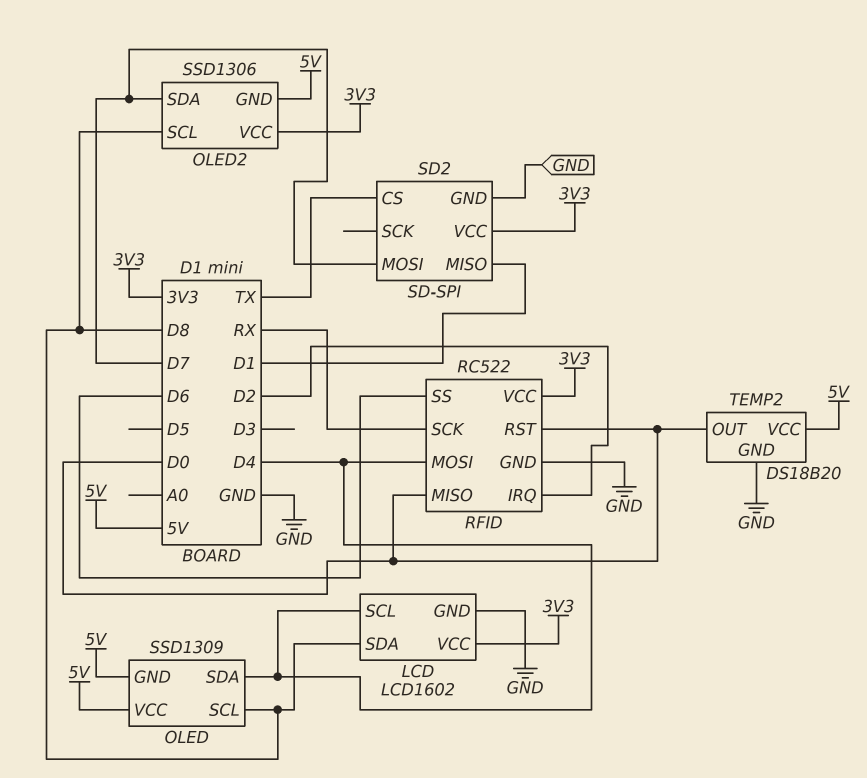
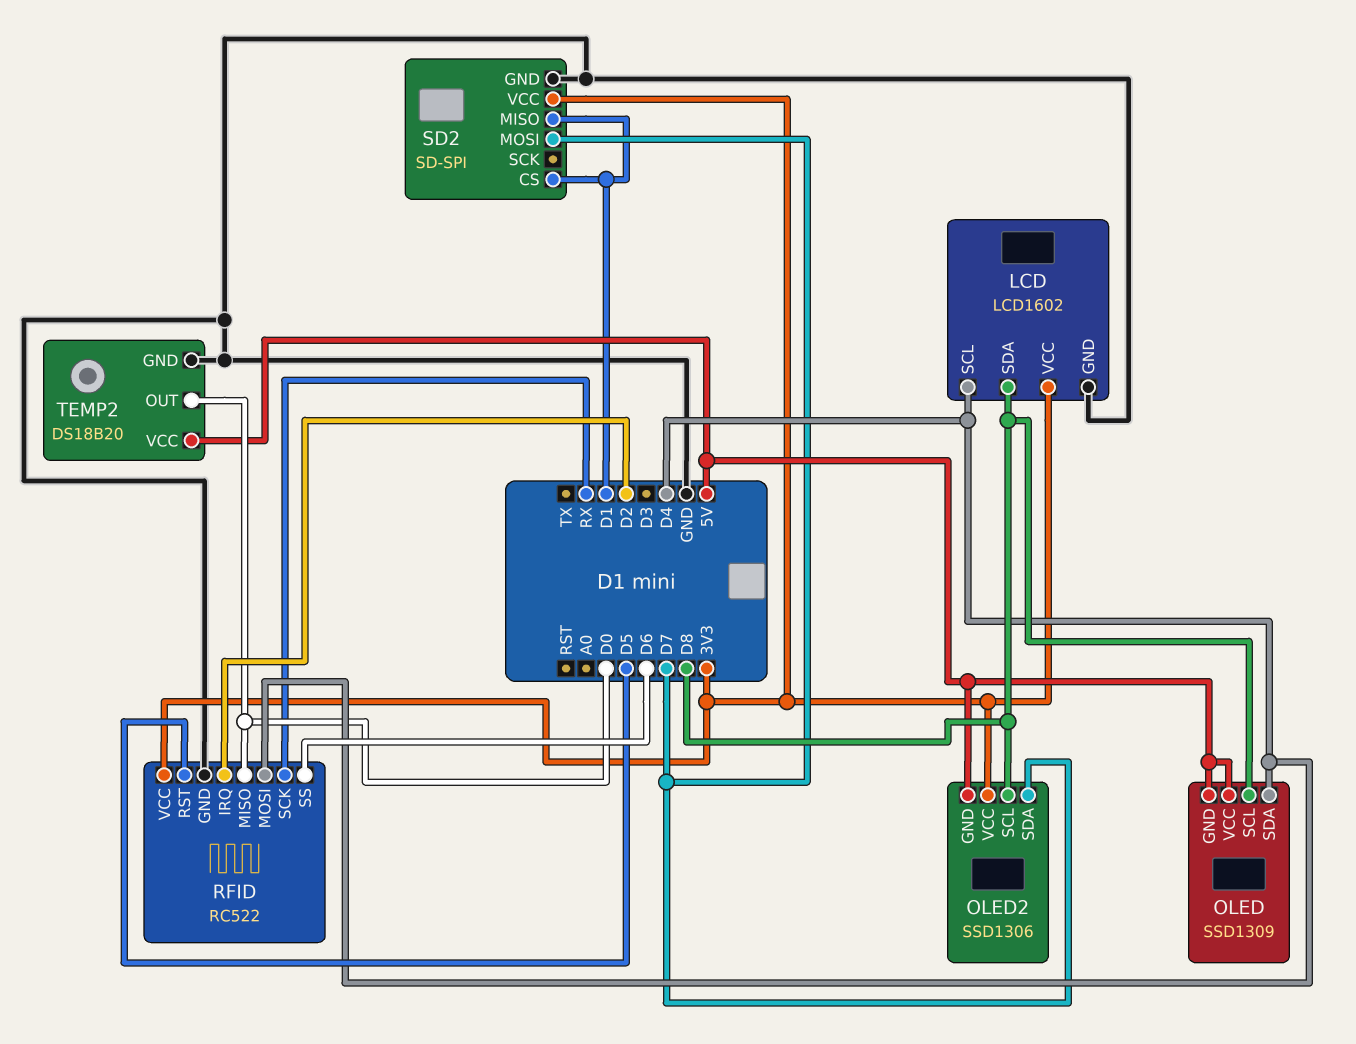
RFID pin RST: D0 -> D5
SD2 pin CS: TX -> D1

